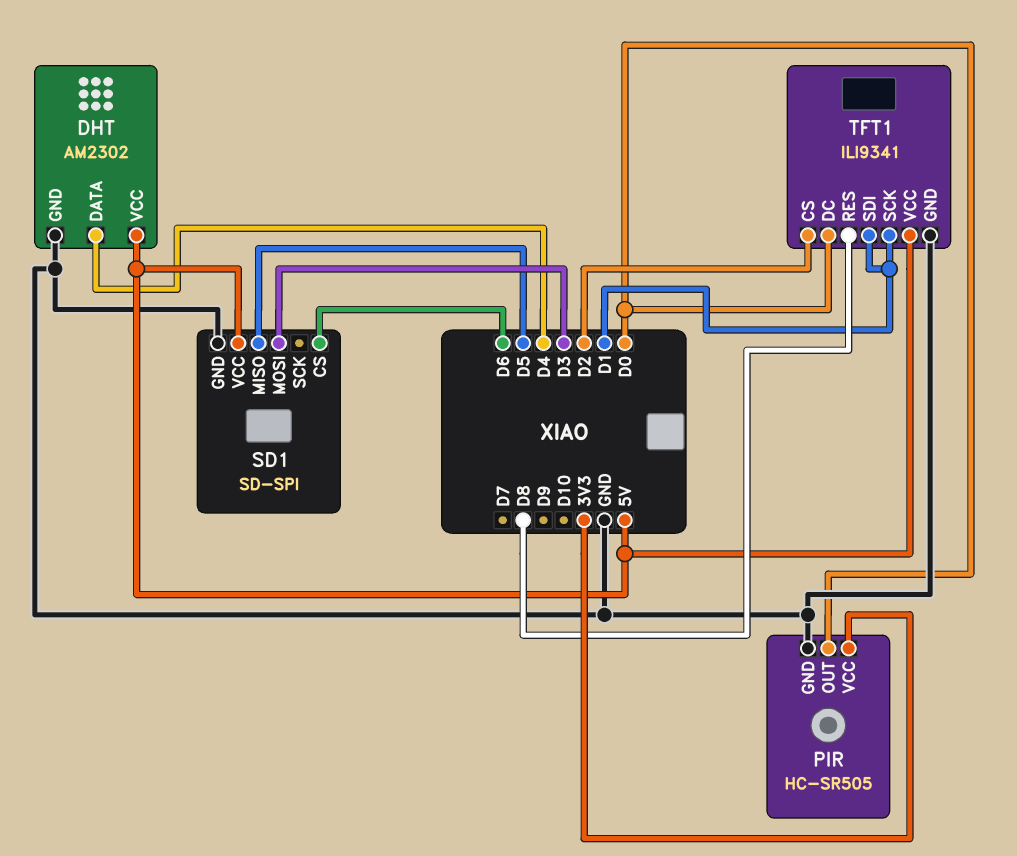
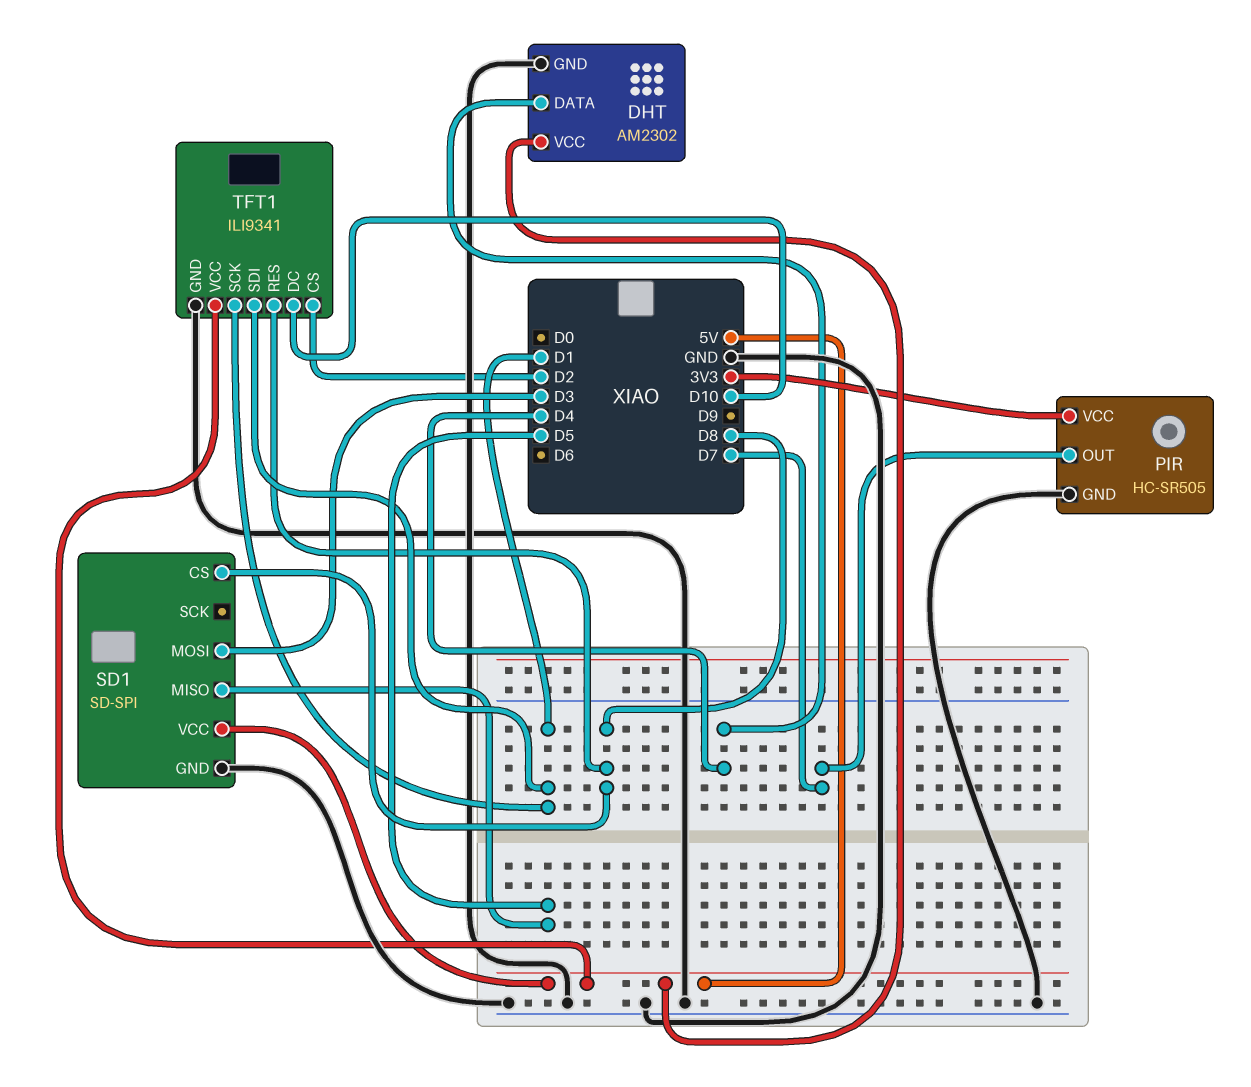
PIR pin OUT: D0 -> D7
SD1 pin CS: D6 -> D8
TFT1 pin DC: D0 -> D10

